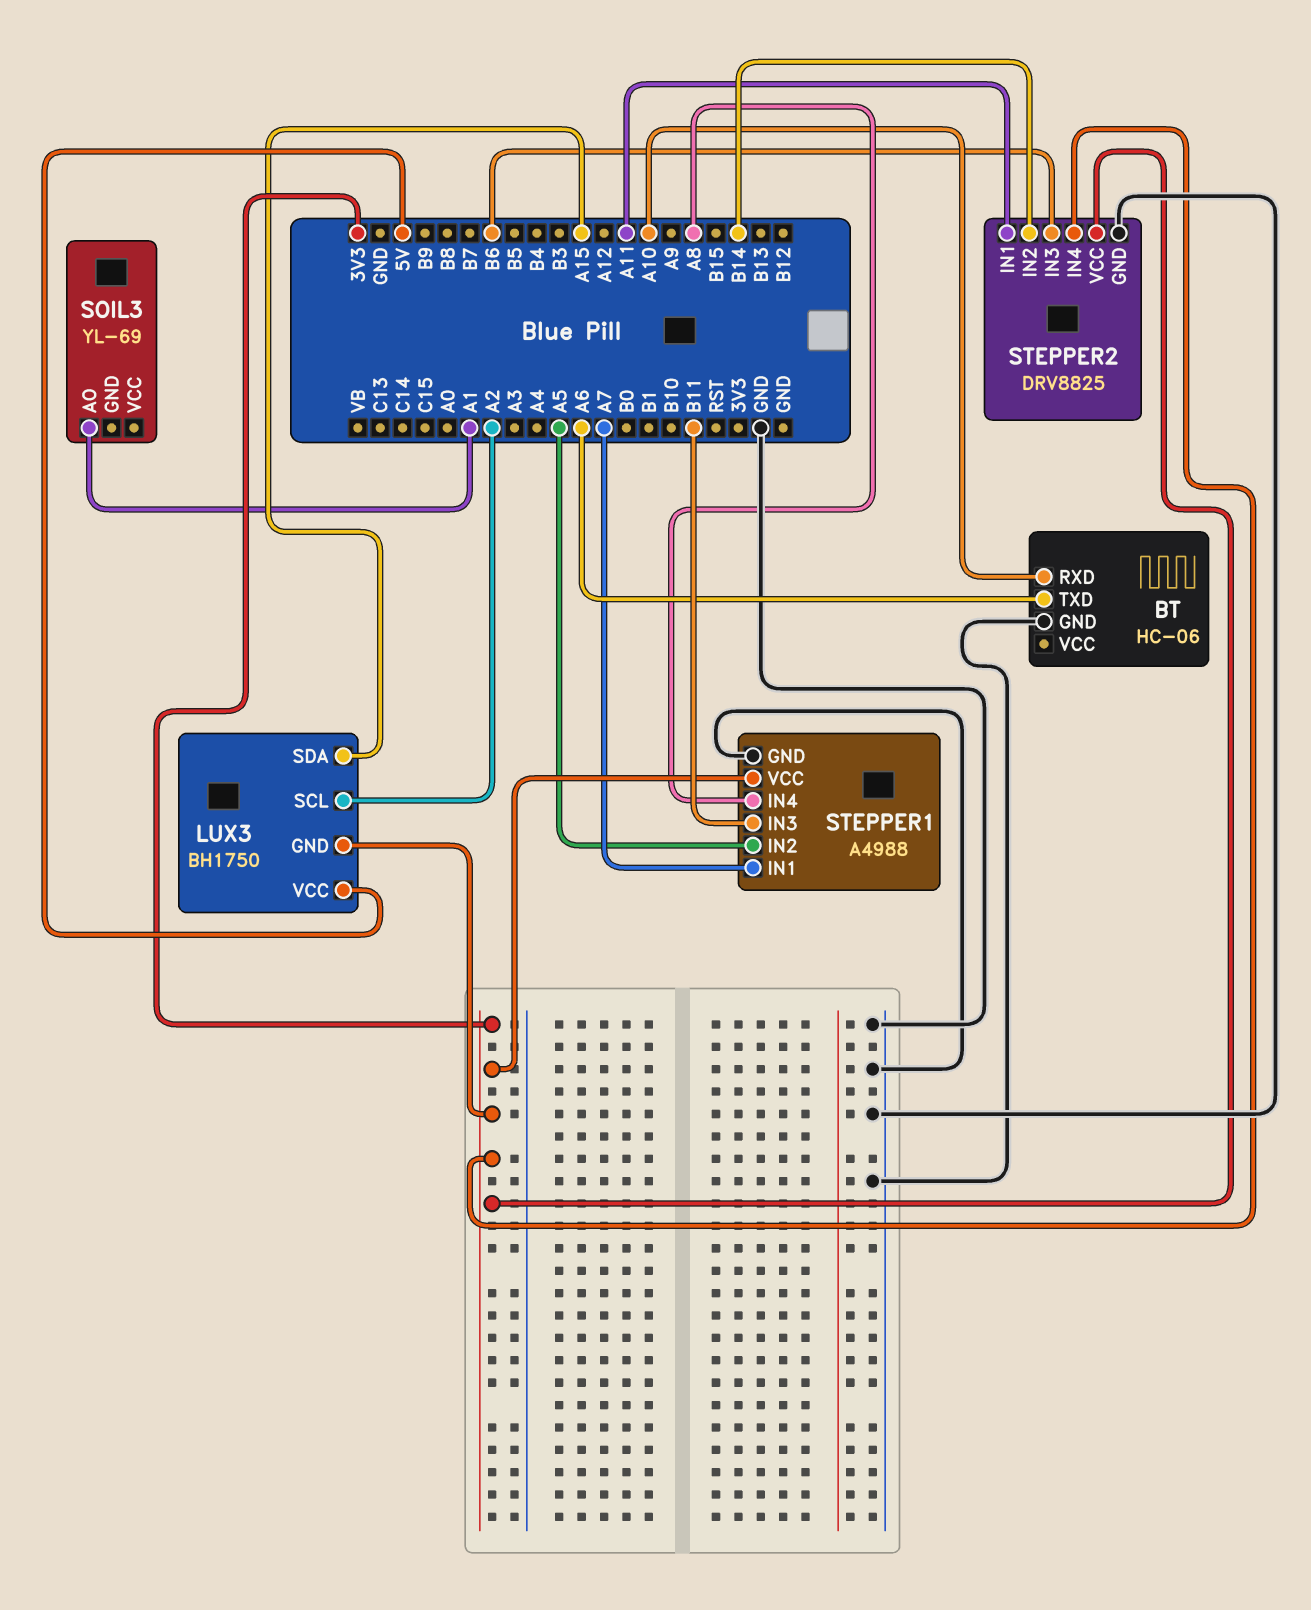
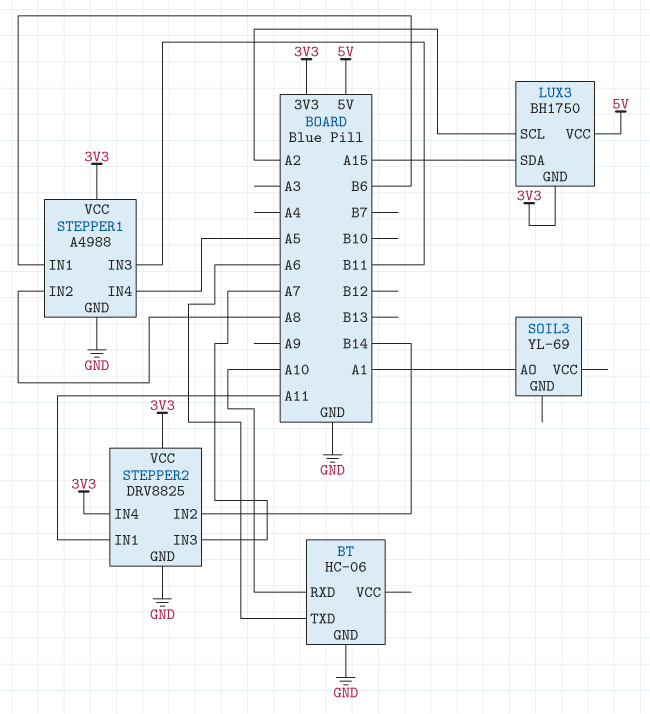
STEPPER1 pin IN1: A7 -> B6
STEPPER1 pin IN2: A5 -> A8
STEPPER1 pin IN4: A8 -> A5
STEPPER2 pin IN3: B6 -> A7

